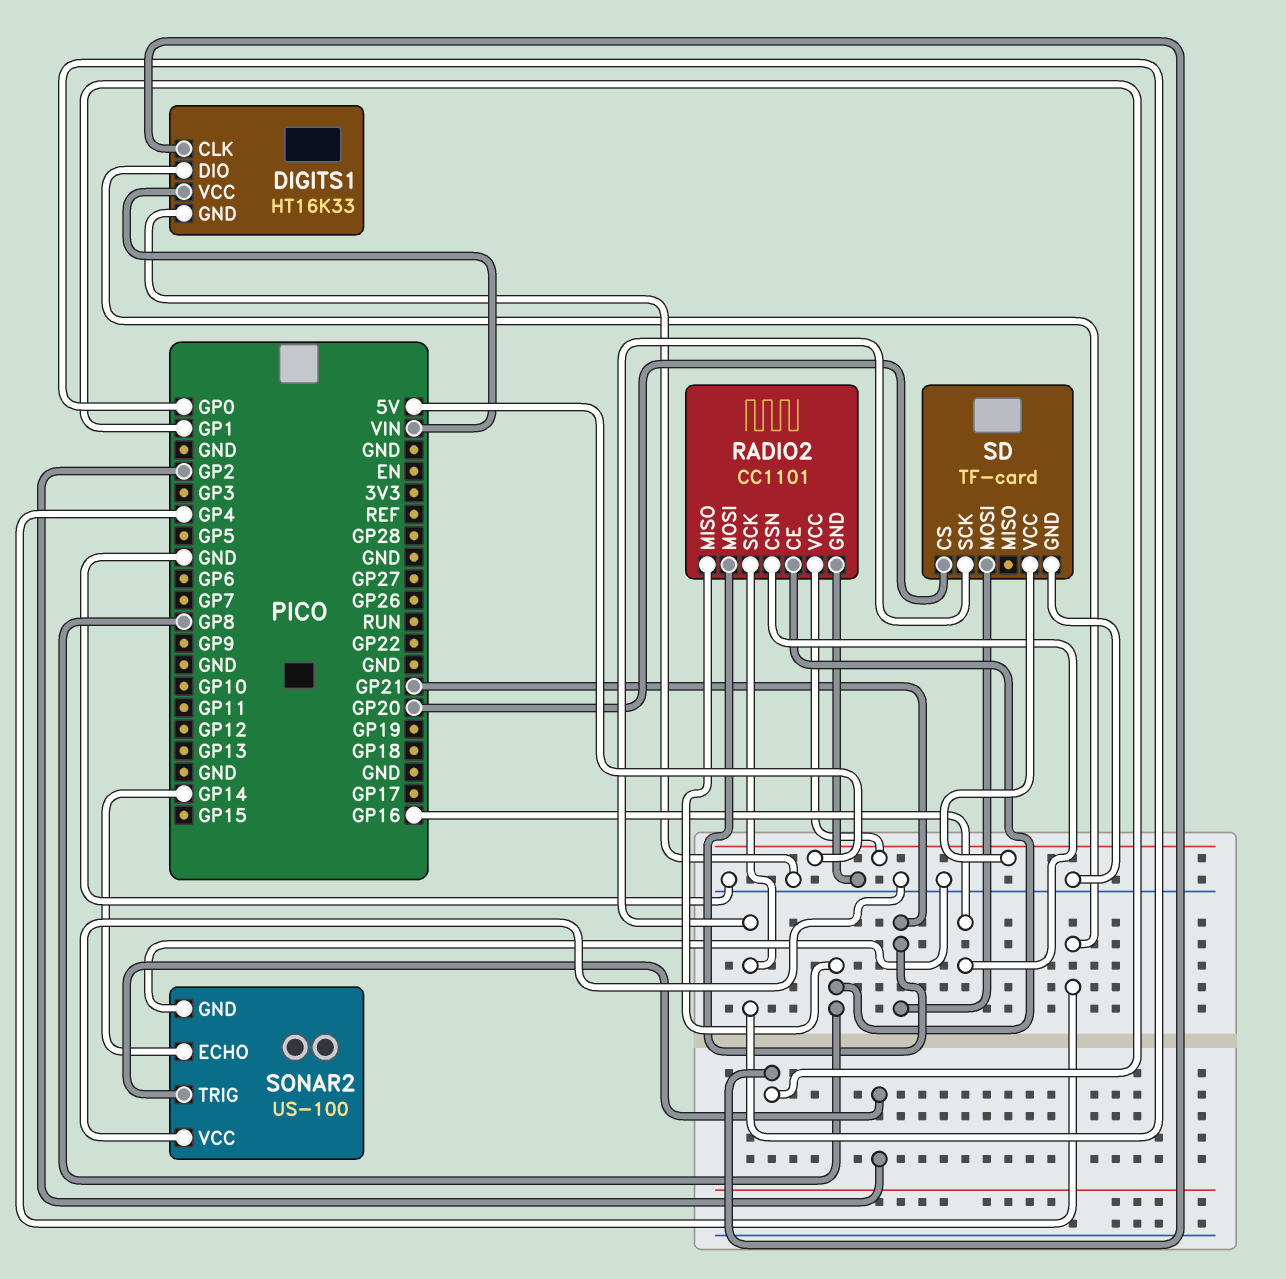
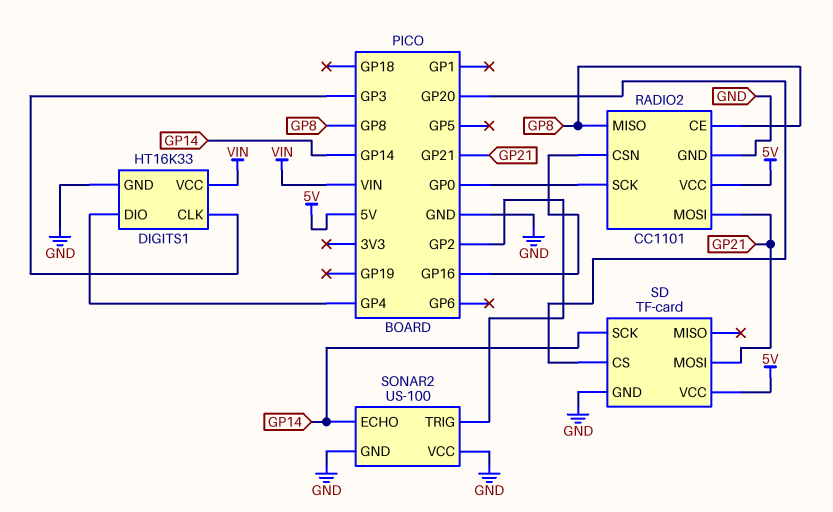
DIGITS1 pin CLK: GP1 -> GP3
SD pin SCK: GP0 -> GP14

